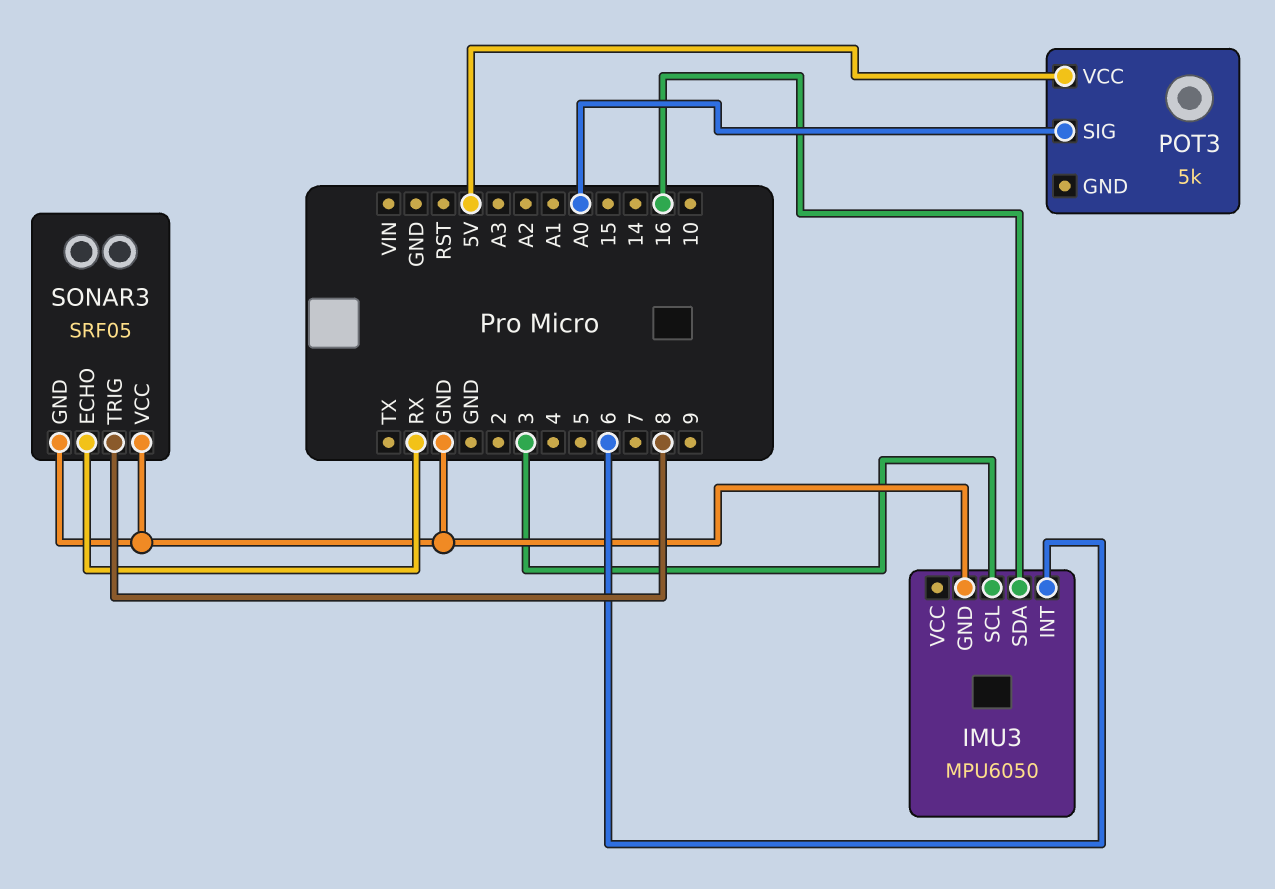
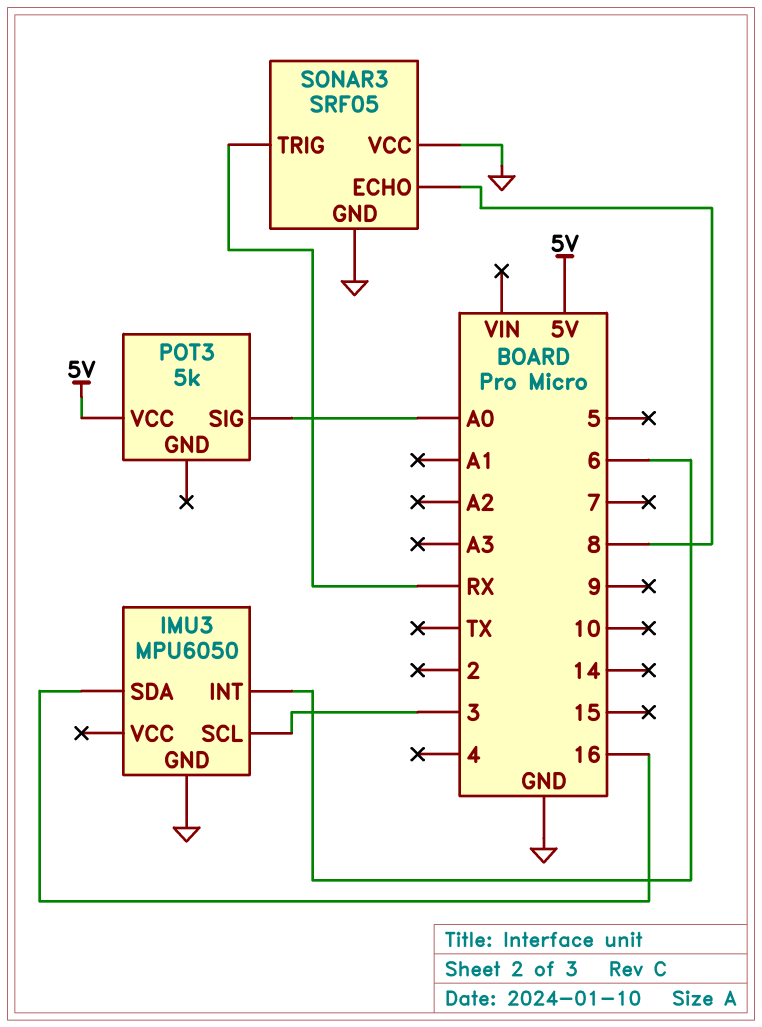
SONAR3 pin ECHO: RX -> 8
SONAR3 pin TRIG: 8 -> RX

